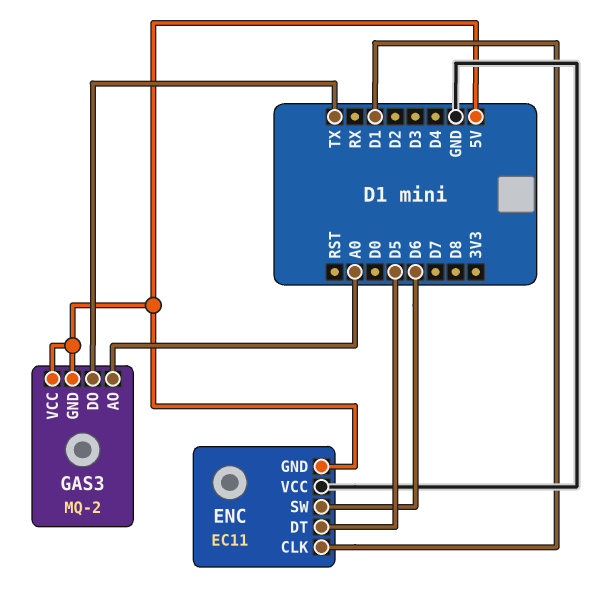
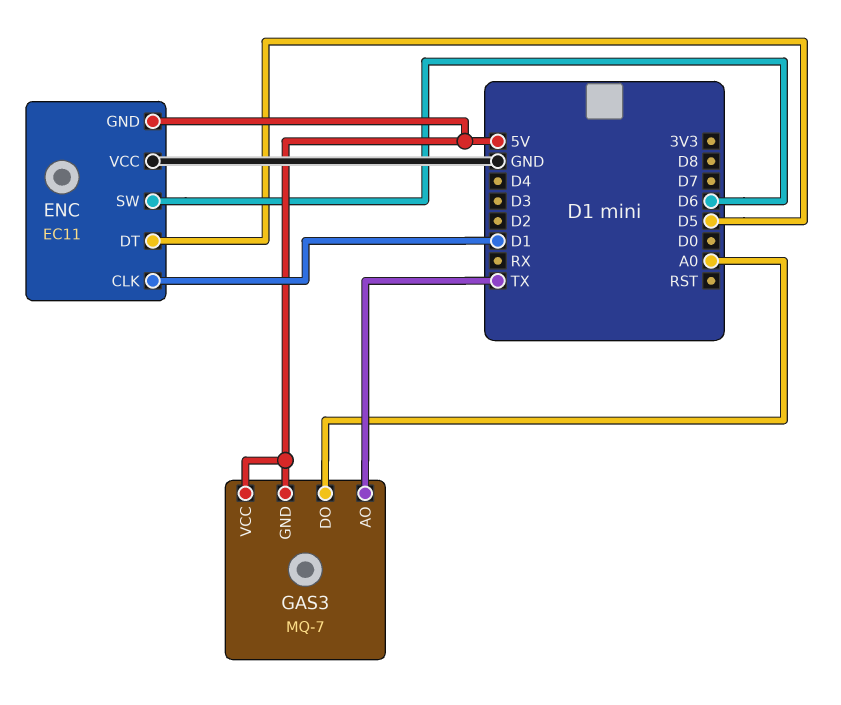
GAS3: MQ-2 -> MQ-7
GAS3 pin AO: A0 -> TX
GAS3 pin DO: TX -> A0

